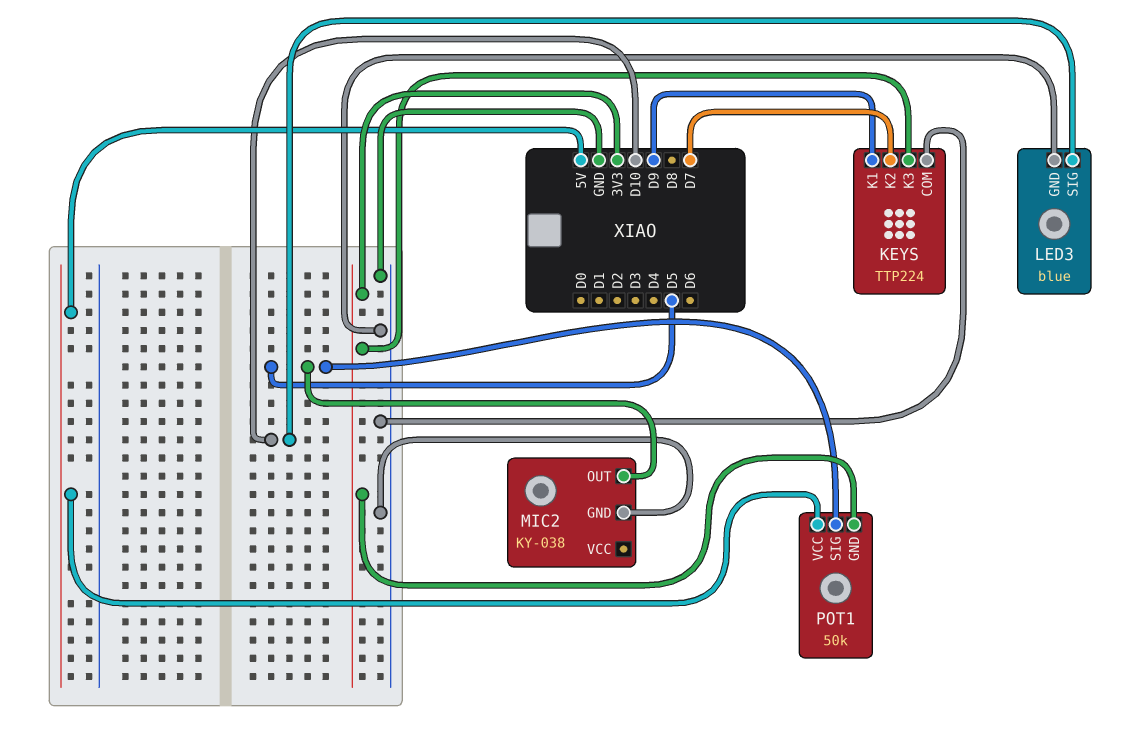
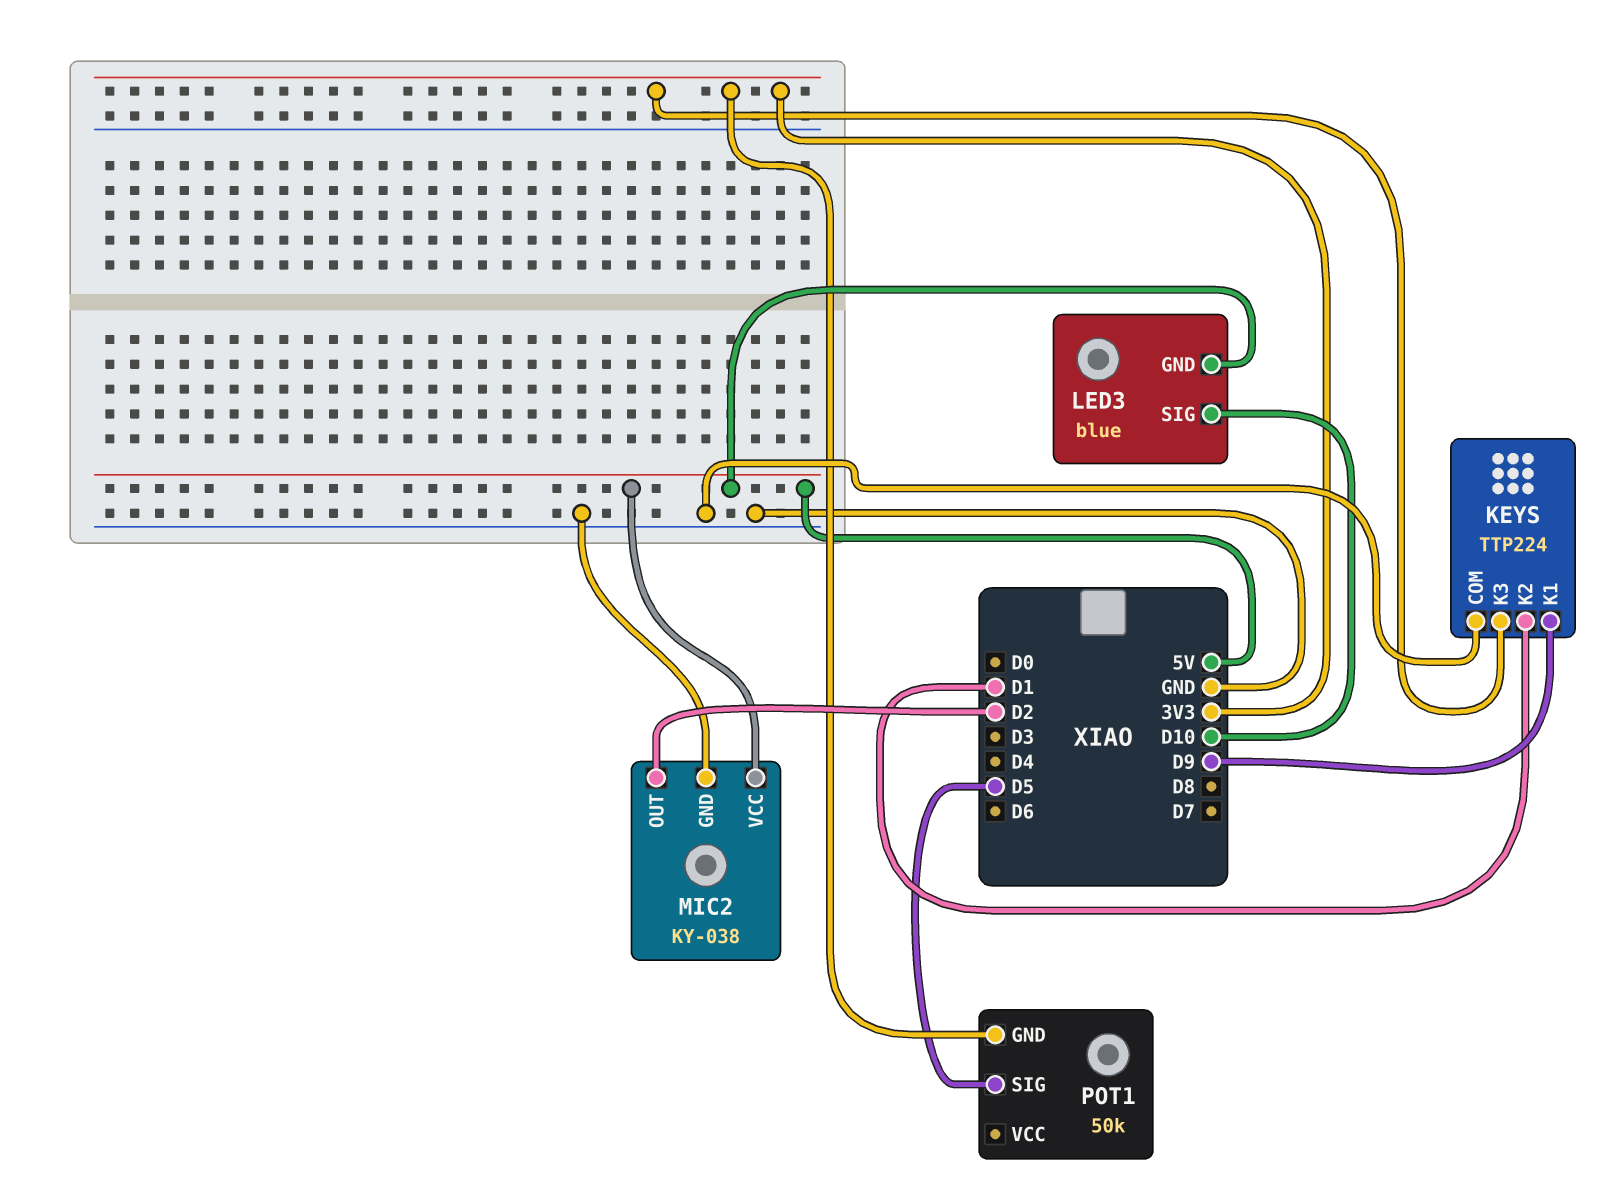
KEYS pin K2: D7 -> D1
LED3 pin GND: GND -> 5V
MIC2 pin OUT: D5 -> D2
MIC2 pin VCC: none -> 5V
POT1 pin VCC: 5V -> none

